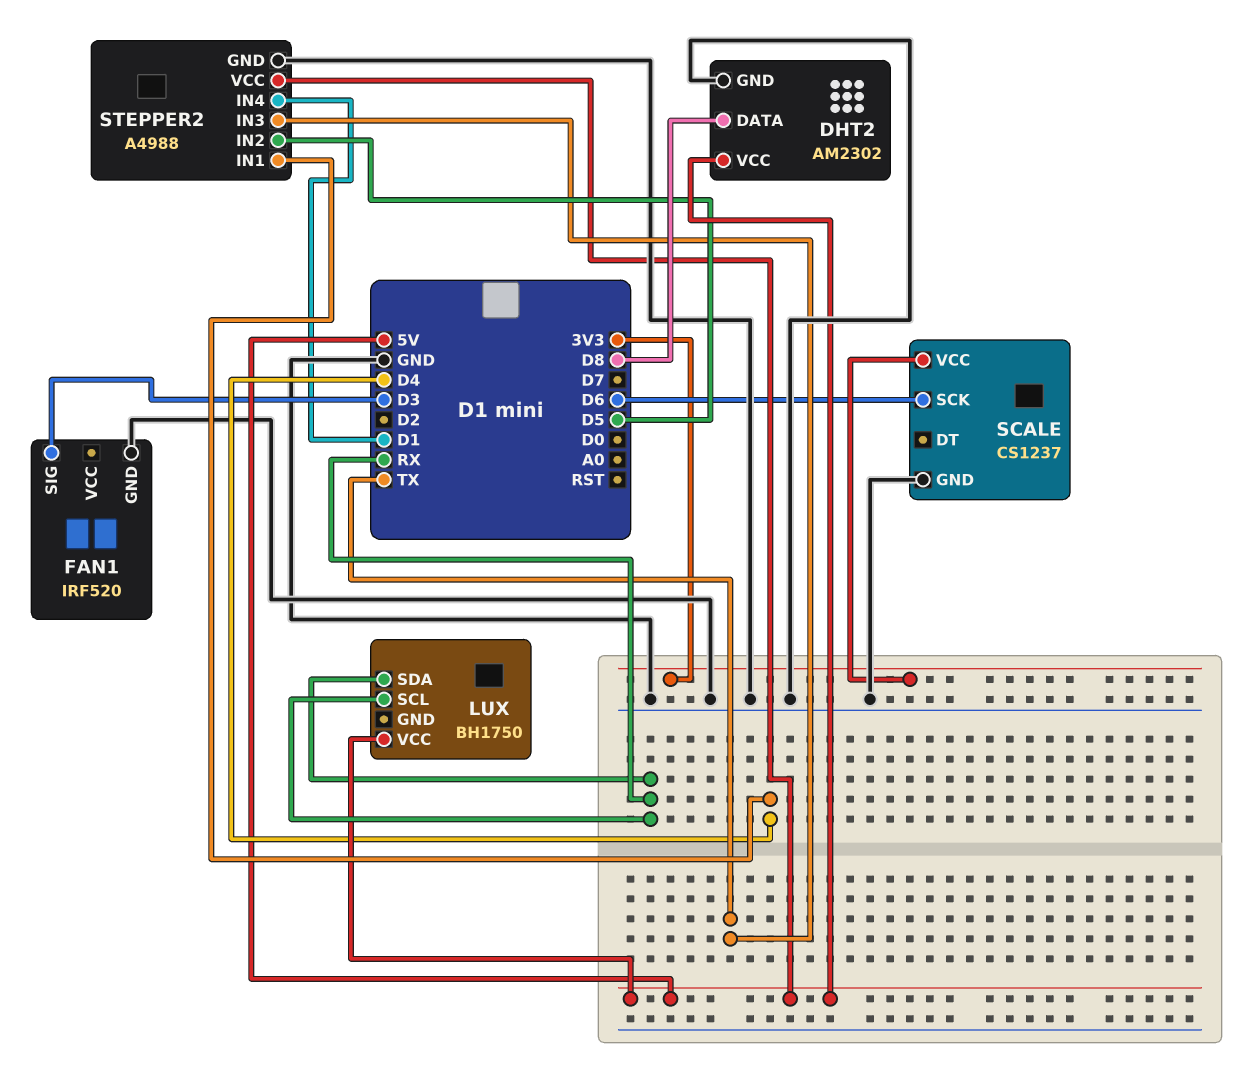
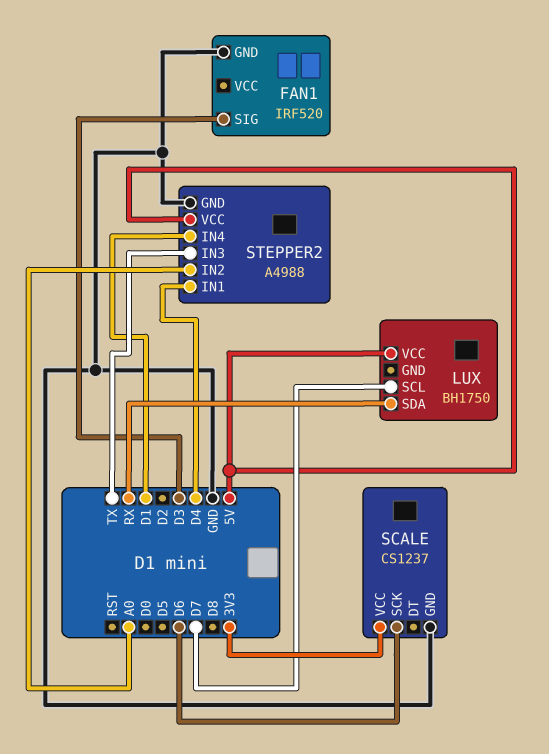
DHT2: AM2302 -> none
DHT2 pin DATA: D8 -> none
DHT2 pin GND: GND -> none
DHT2 pin VCC: 5V -> none
LUX pin SCL: RX -> D7
STEPPER2 pin IN2: D5 -> A0

